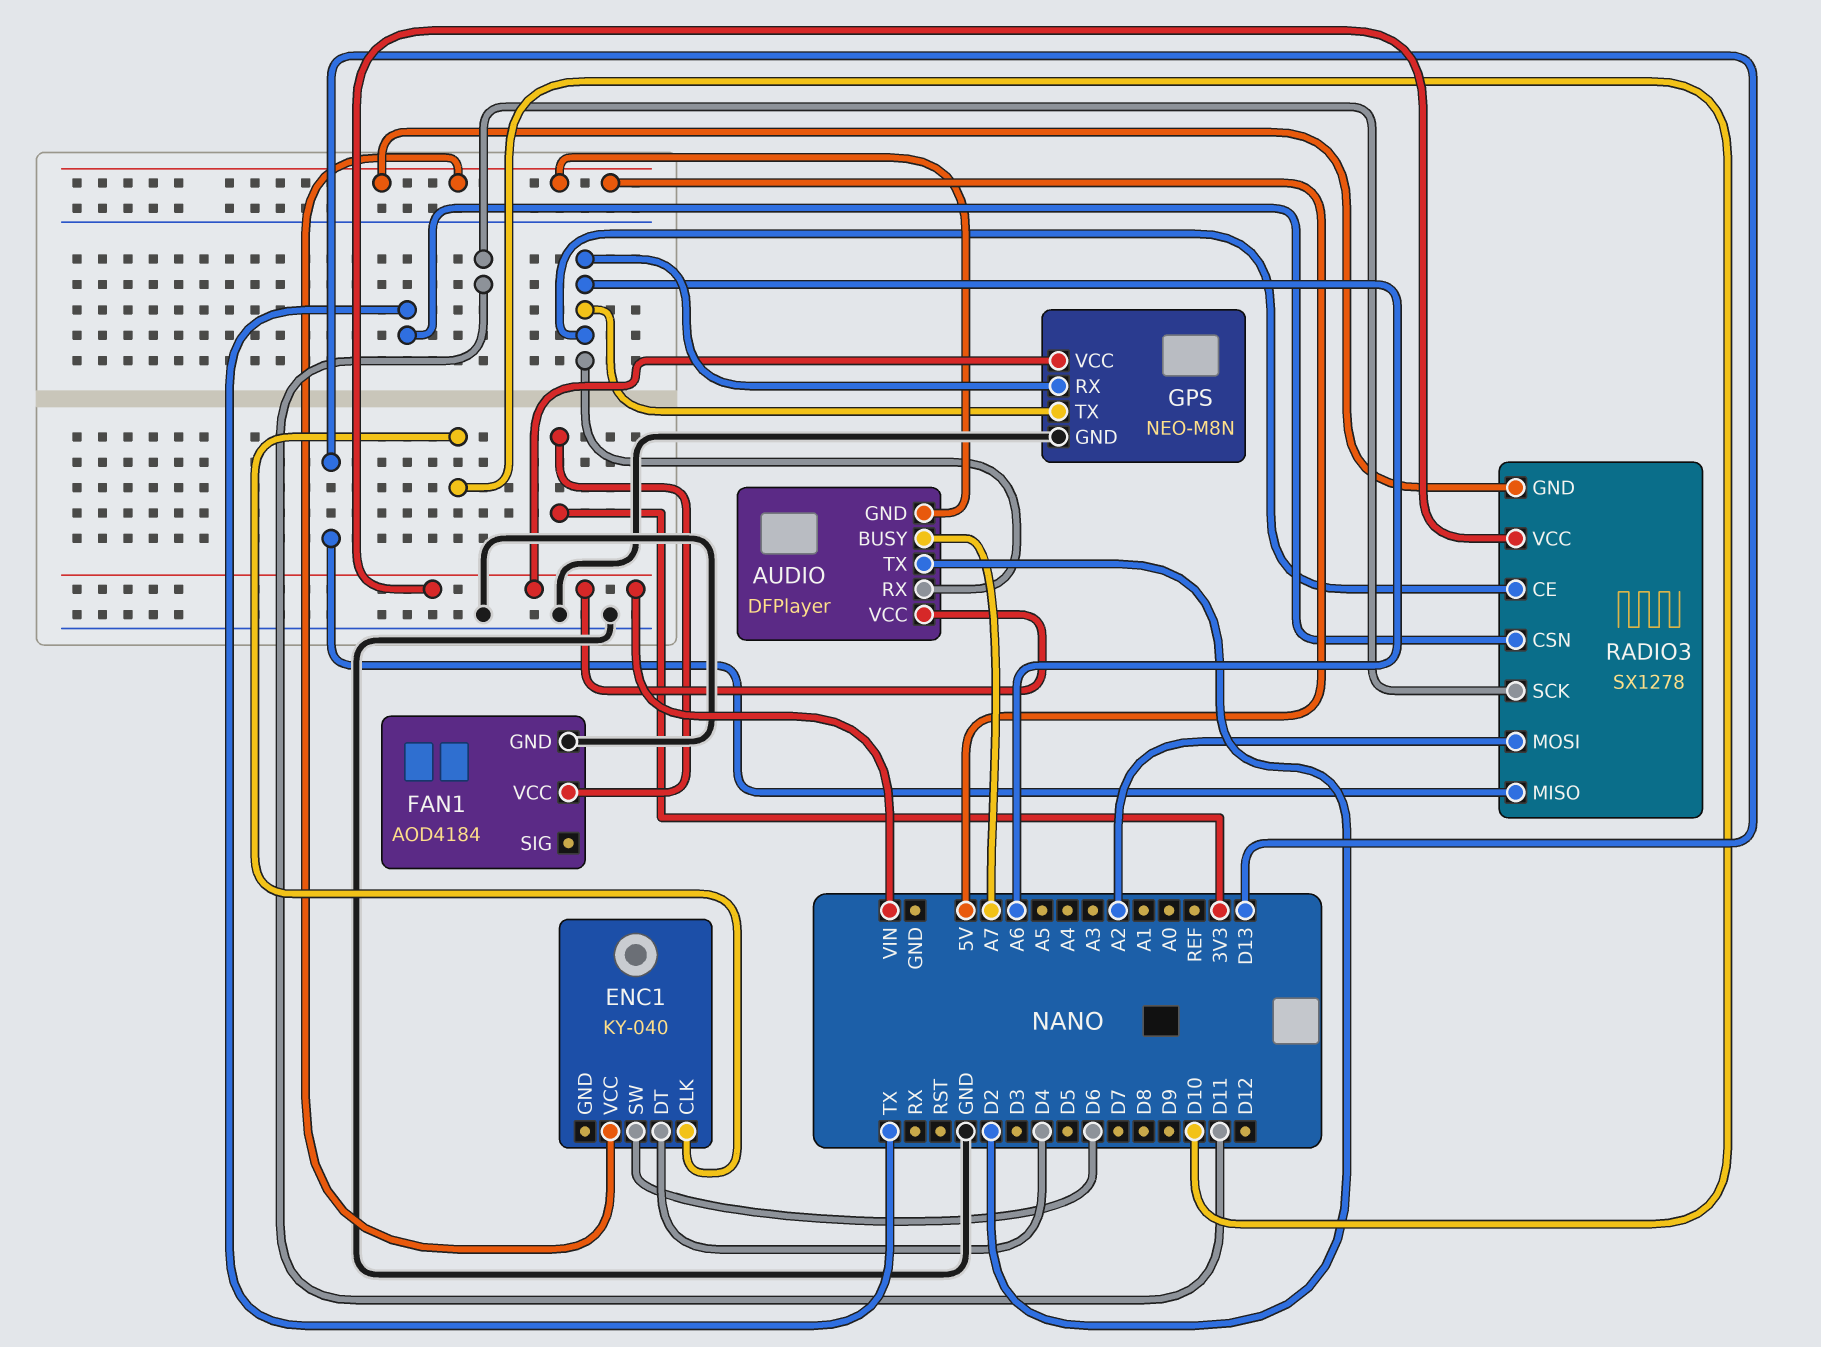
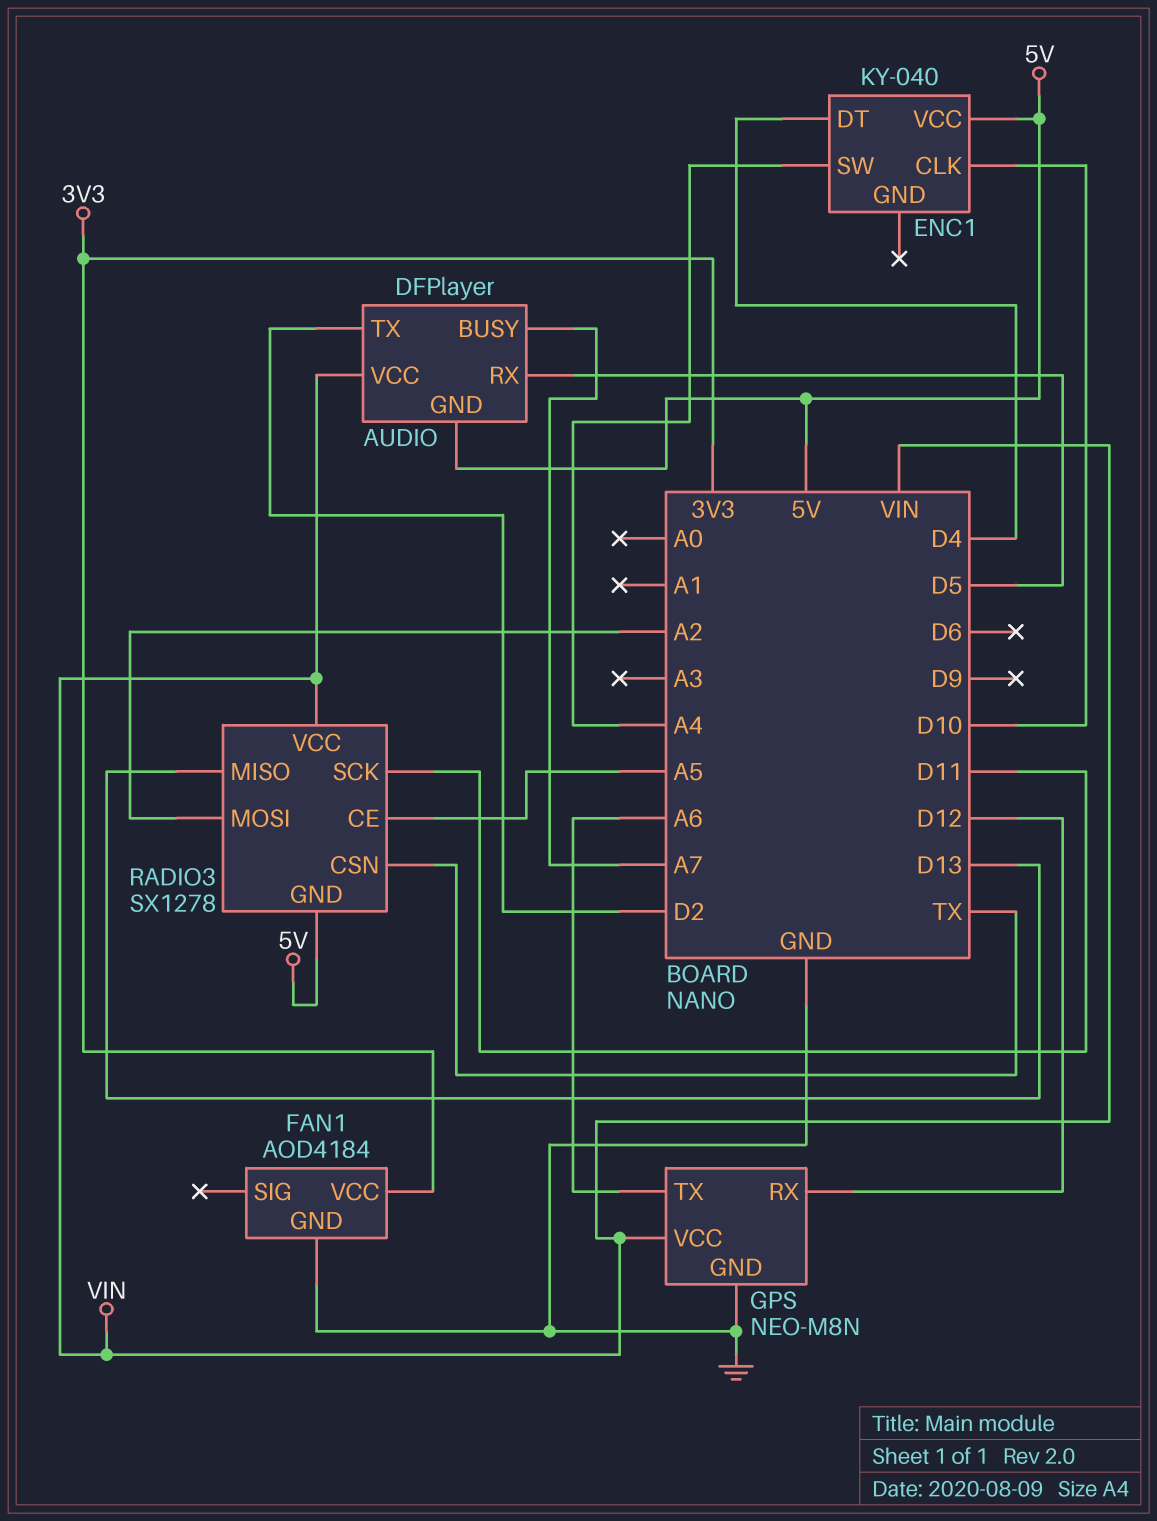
AUDIO pin RX: A6 -> D5
ENC1 pin SW: D6 -> A4
GPS pin RX: A6 -> D12
RADIO3 pin CE: A6 -> A5

